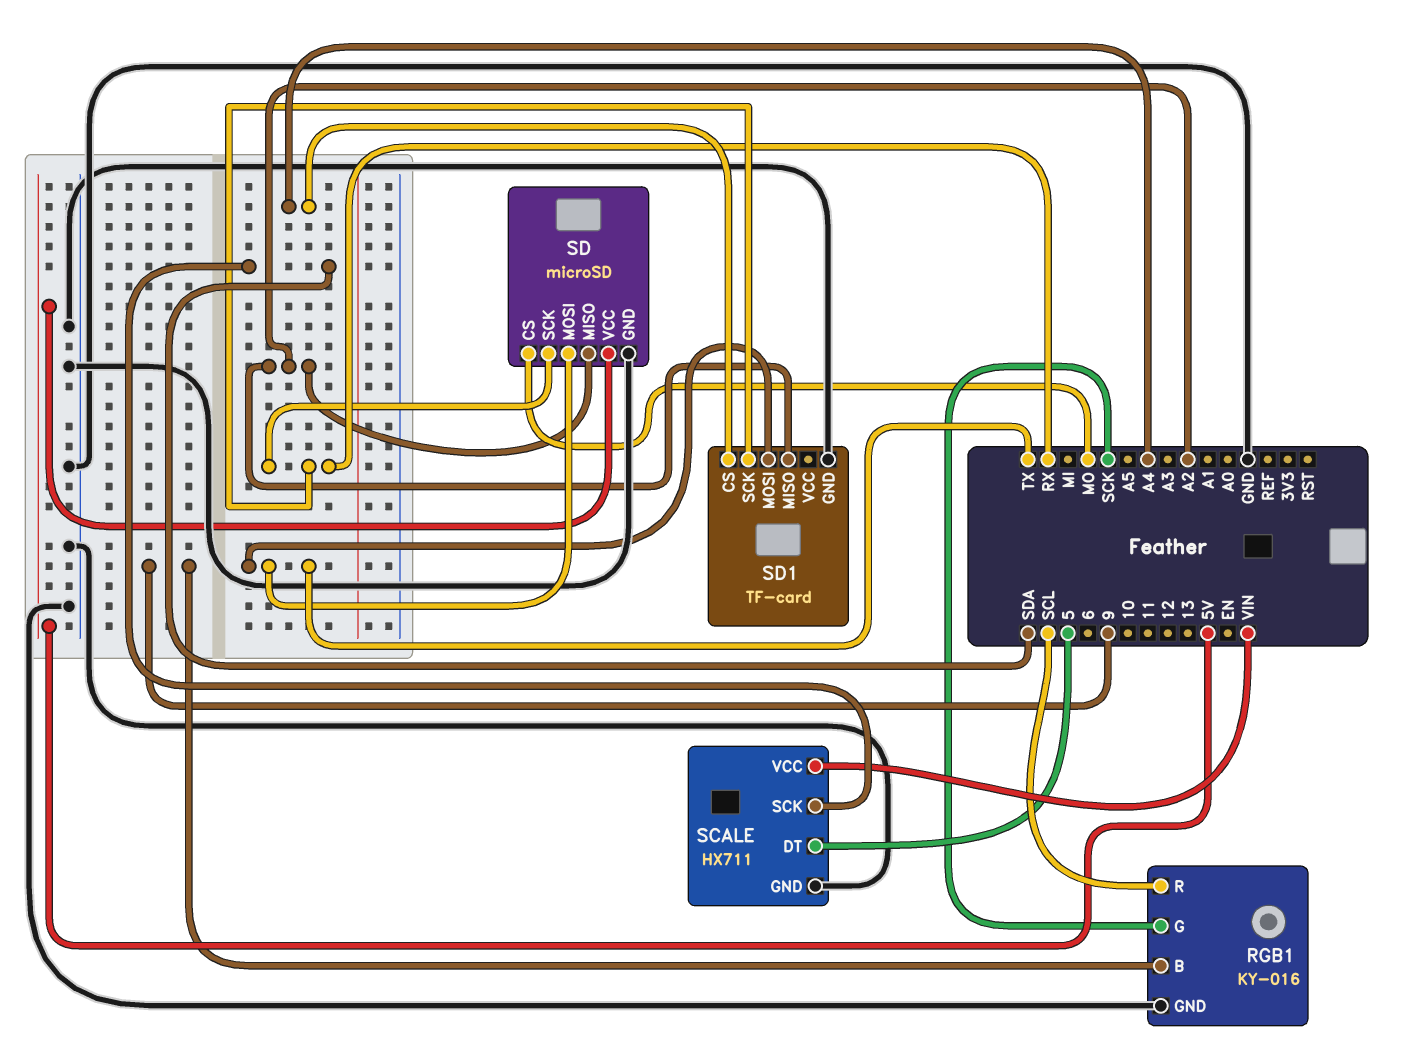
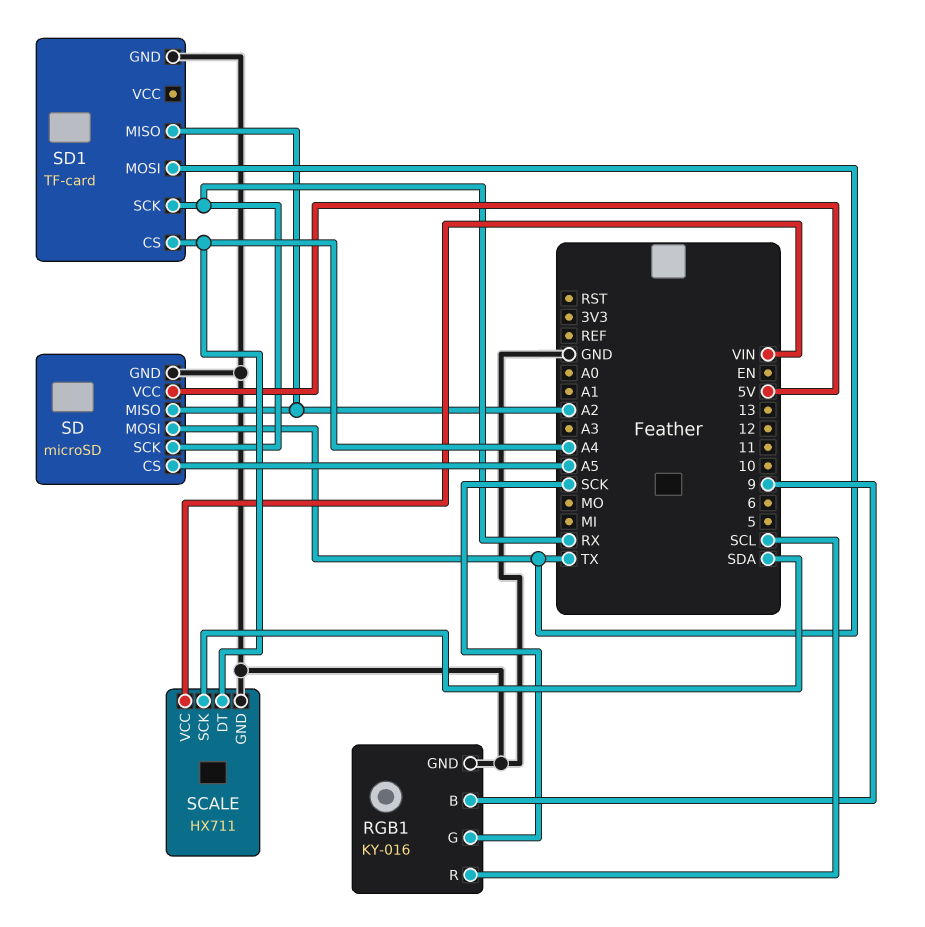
SCALE pin DT: 5 -> A4
SD pin CS: MO -> A5

